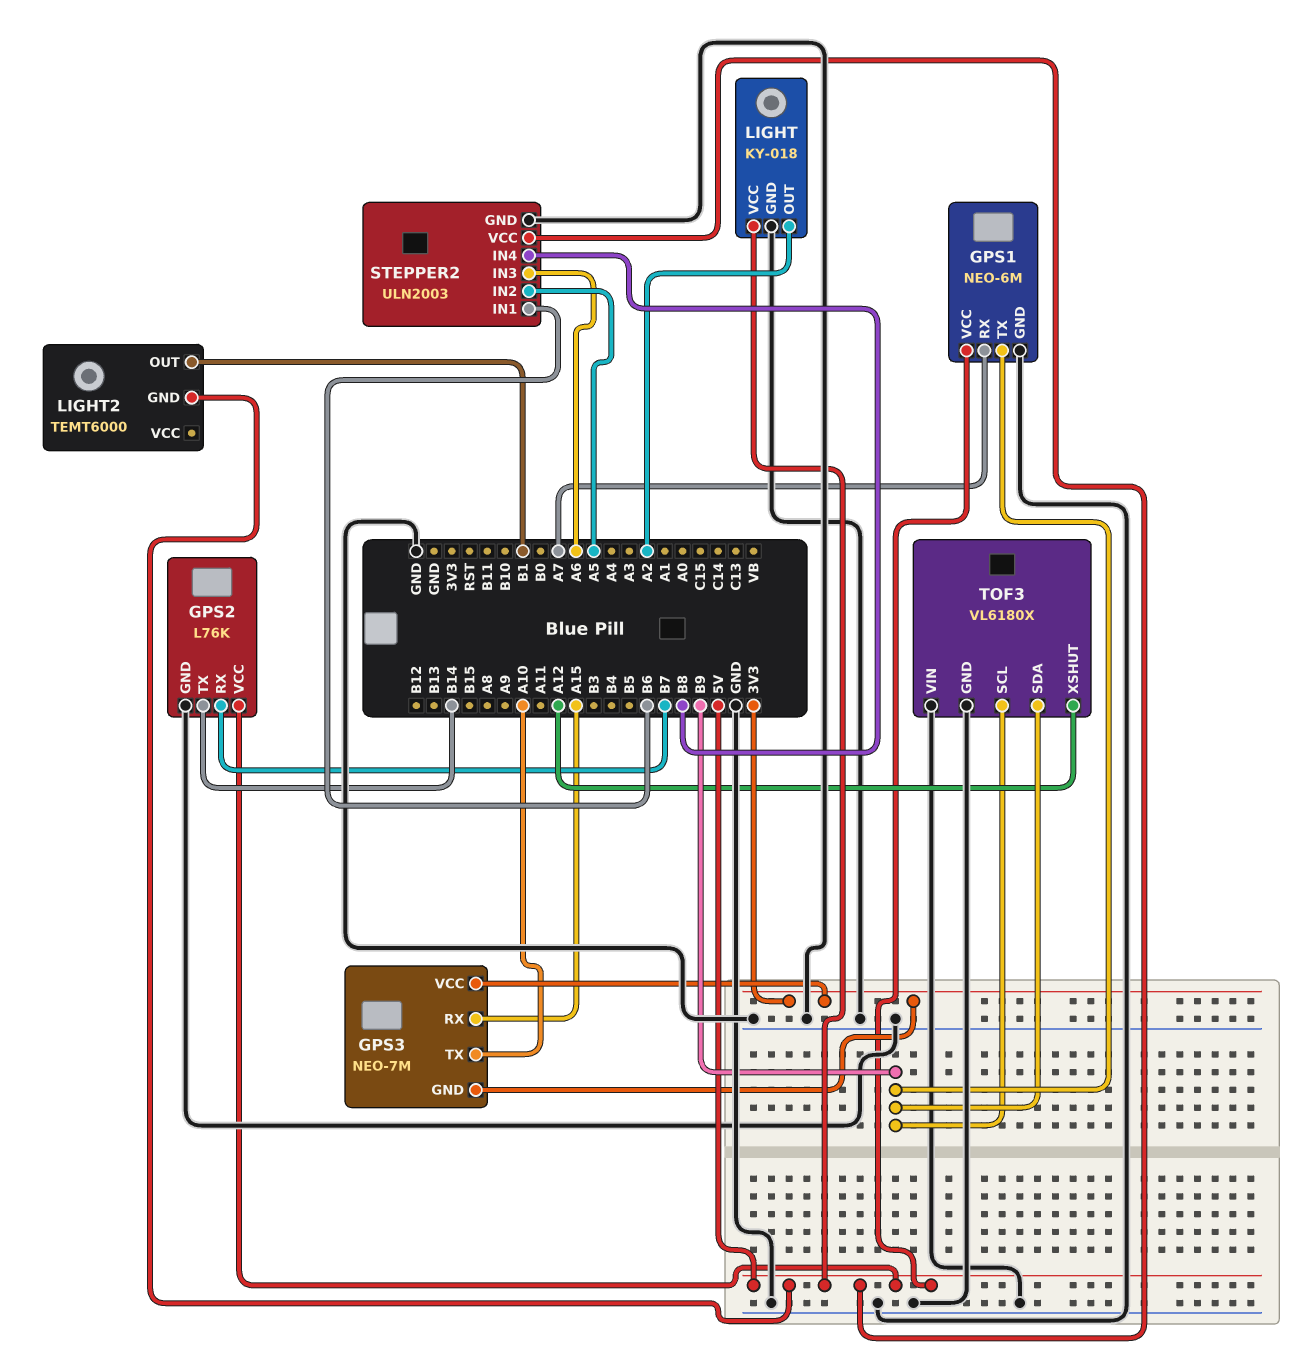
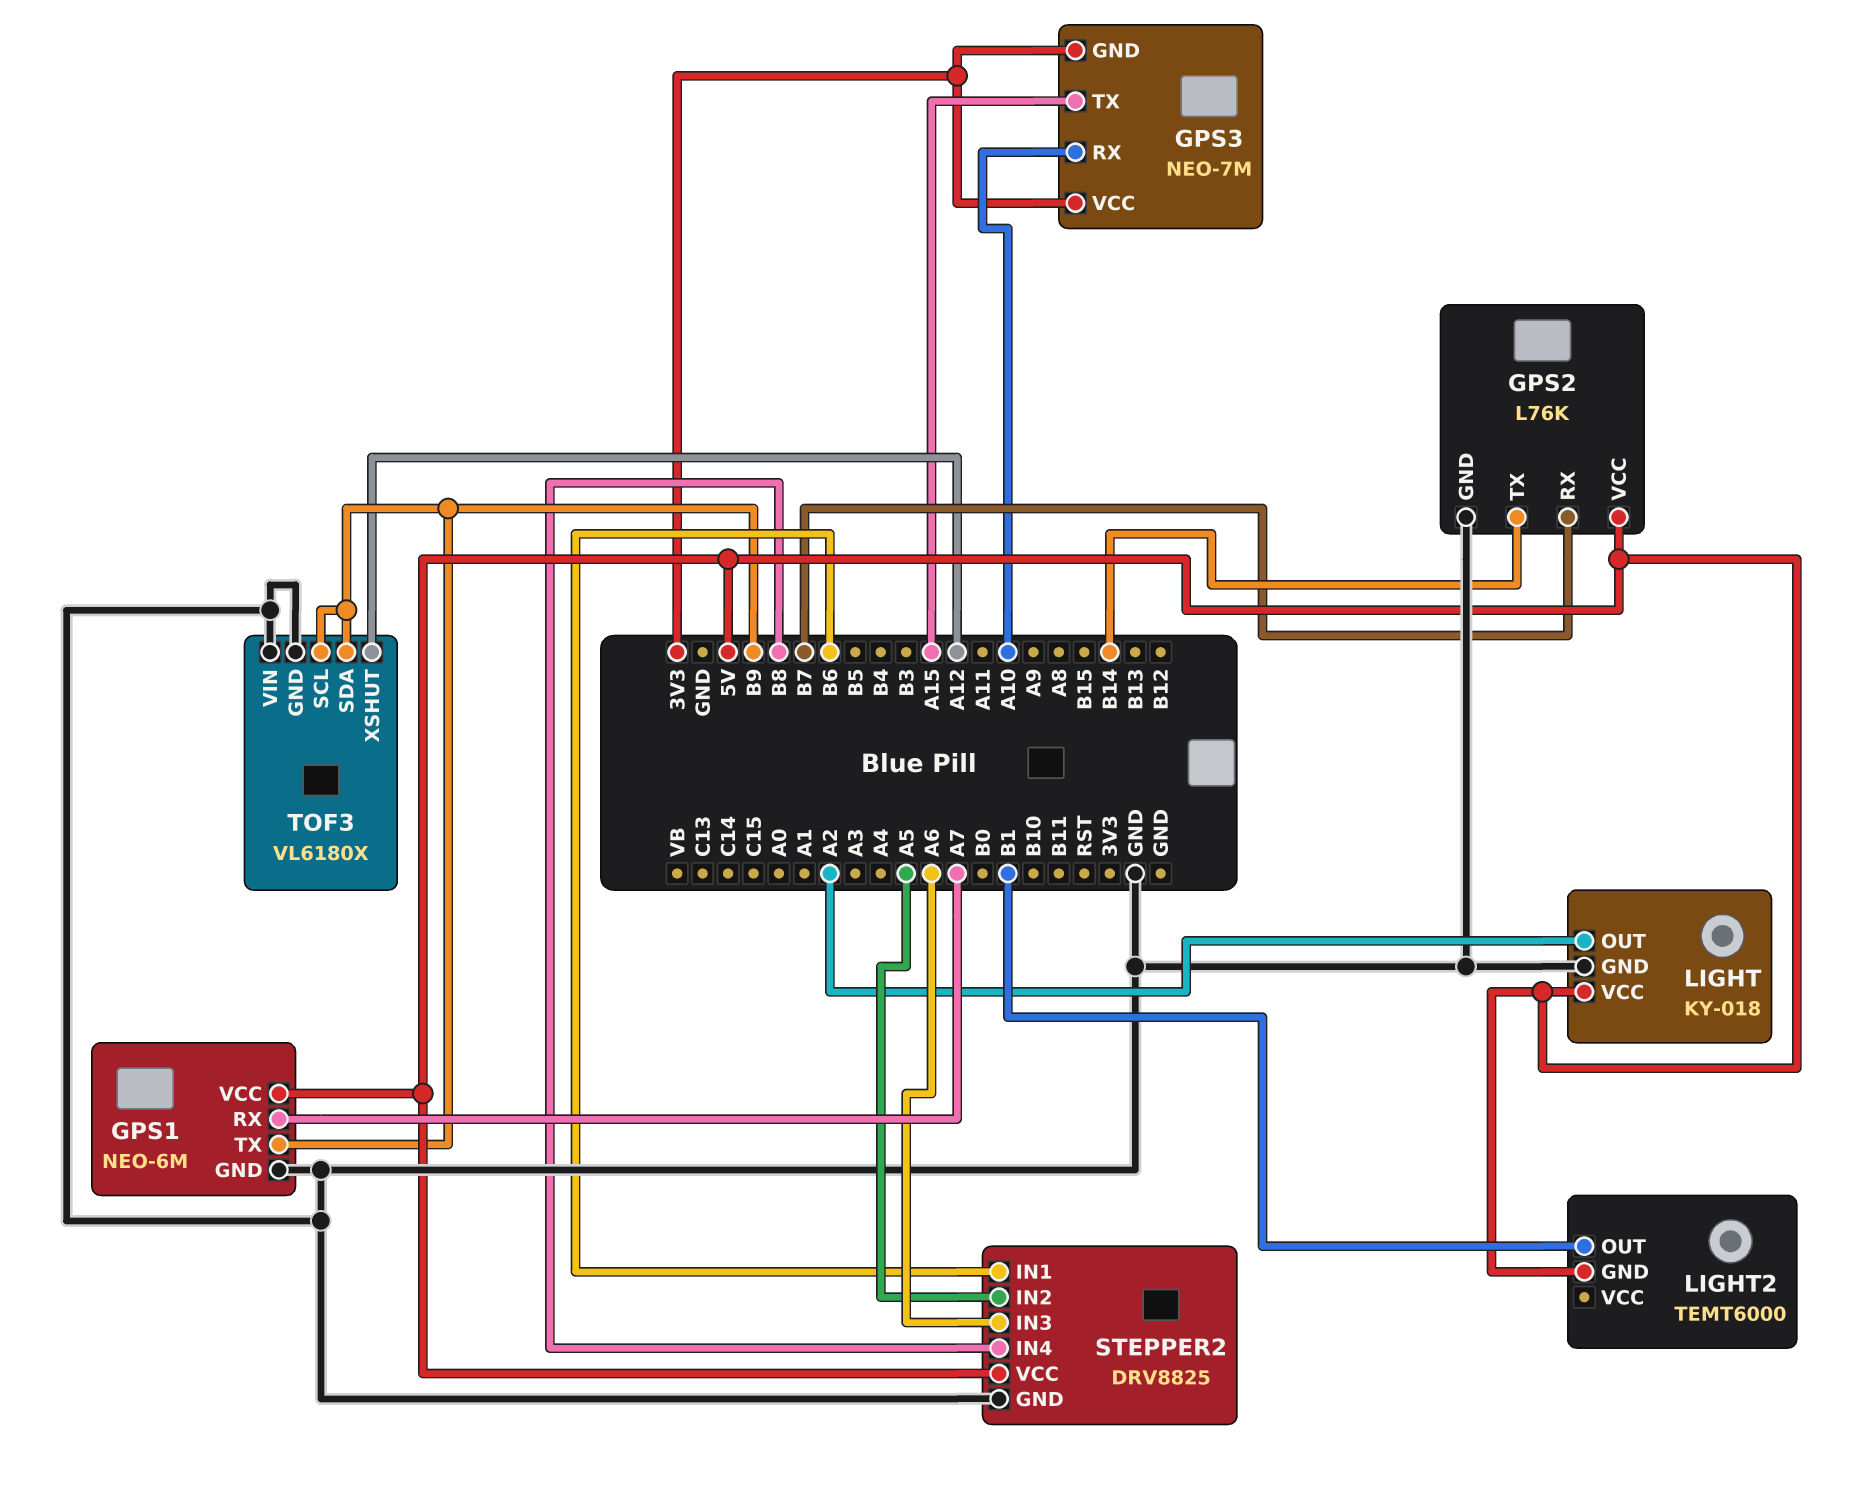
GPS3 pin RX: A15 -> A10
GPS3 pin TX: A10 -> A15
STEPPER2: ULN2003 -> DRV8825

